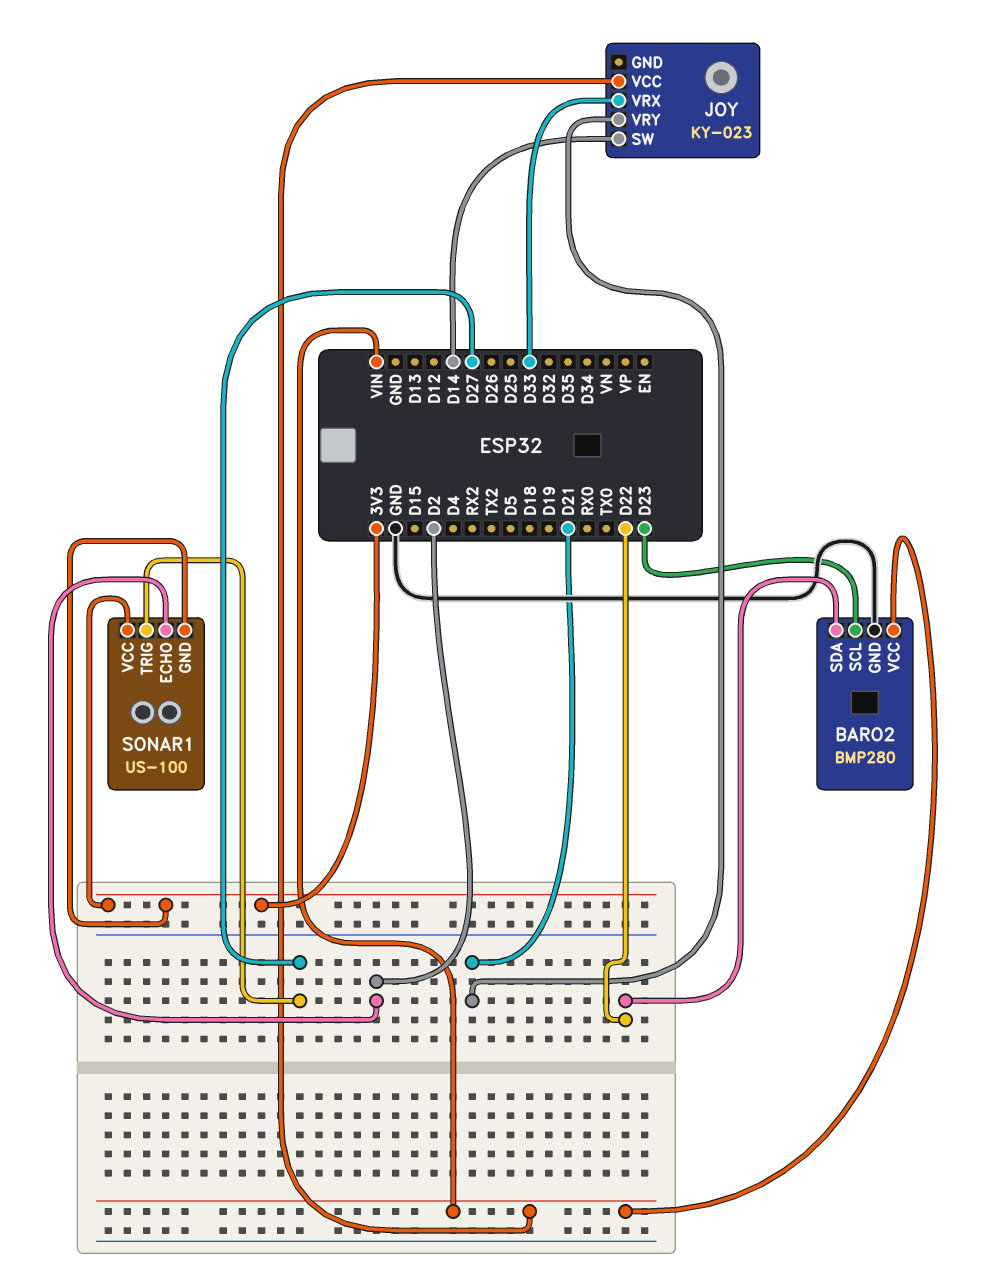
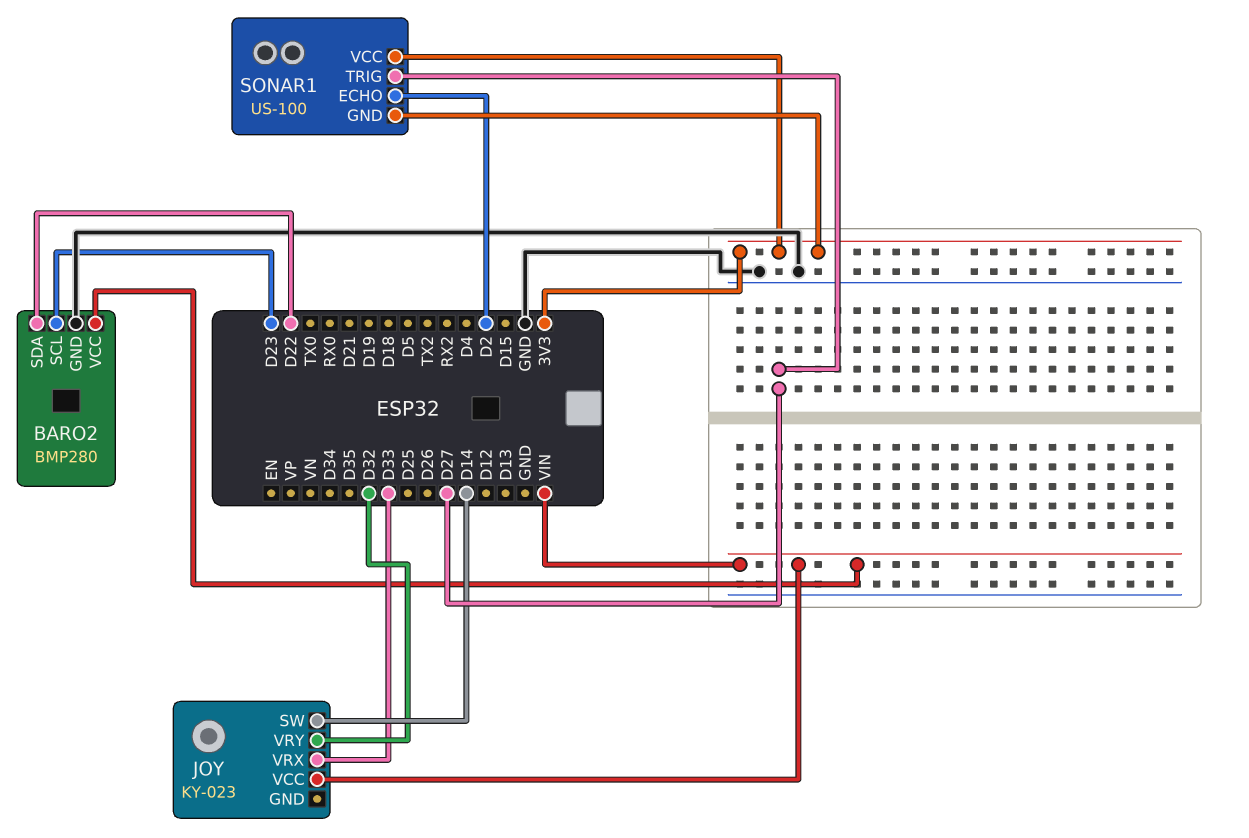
JOY pin VRY: D21 -> D32

